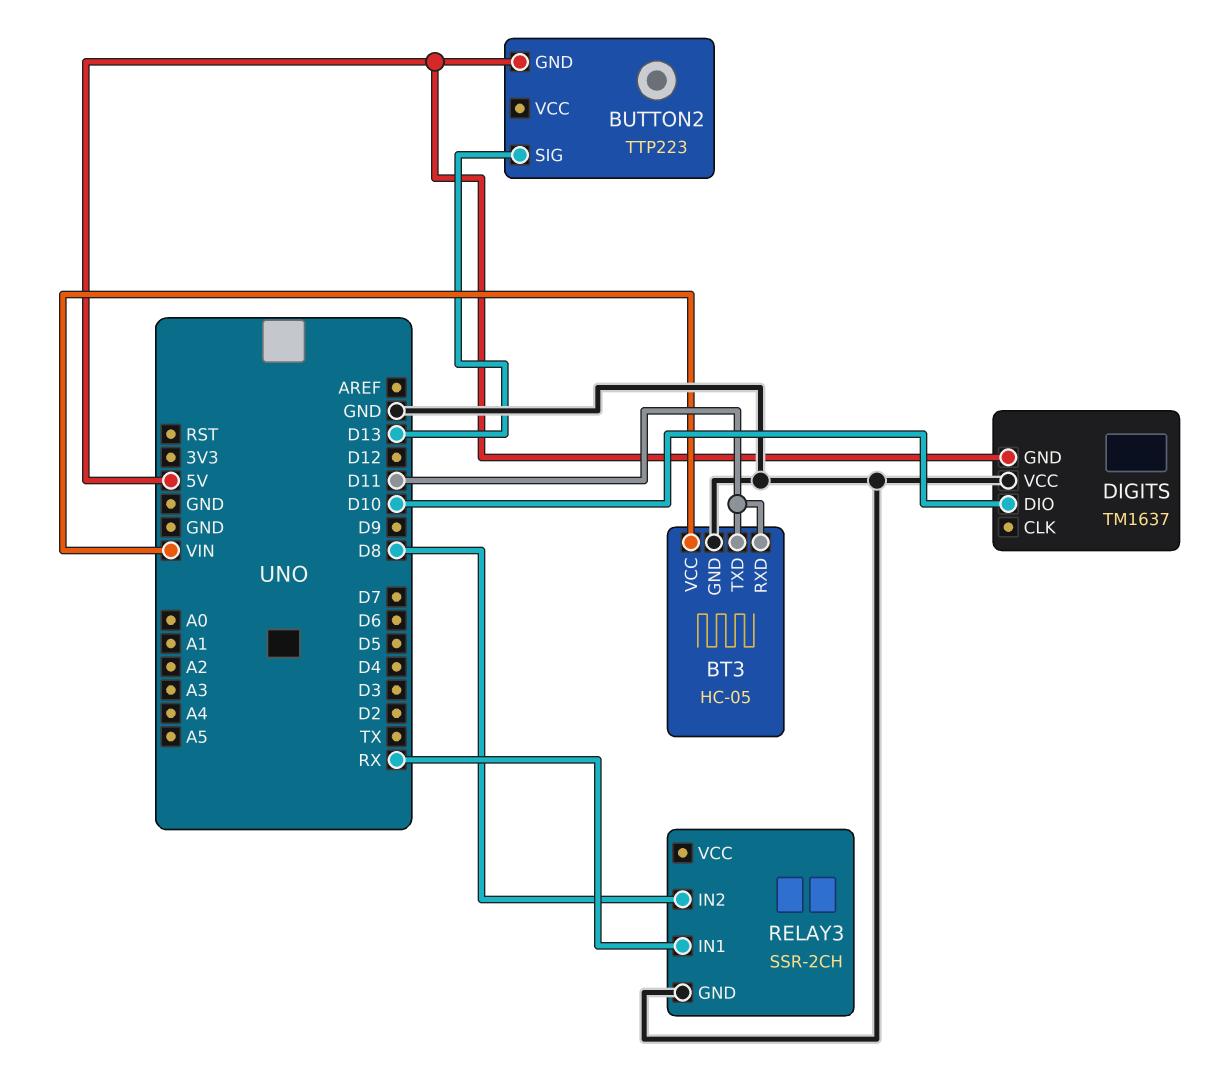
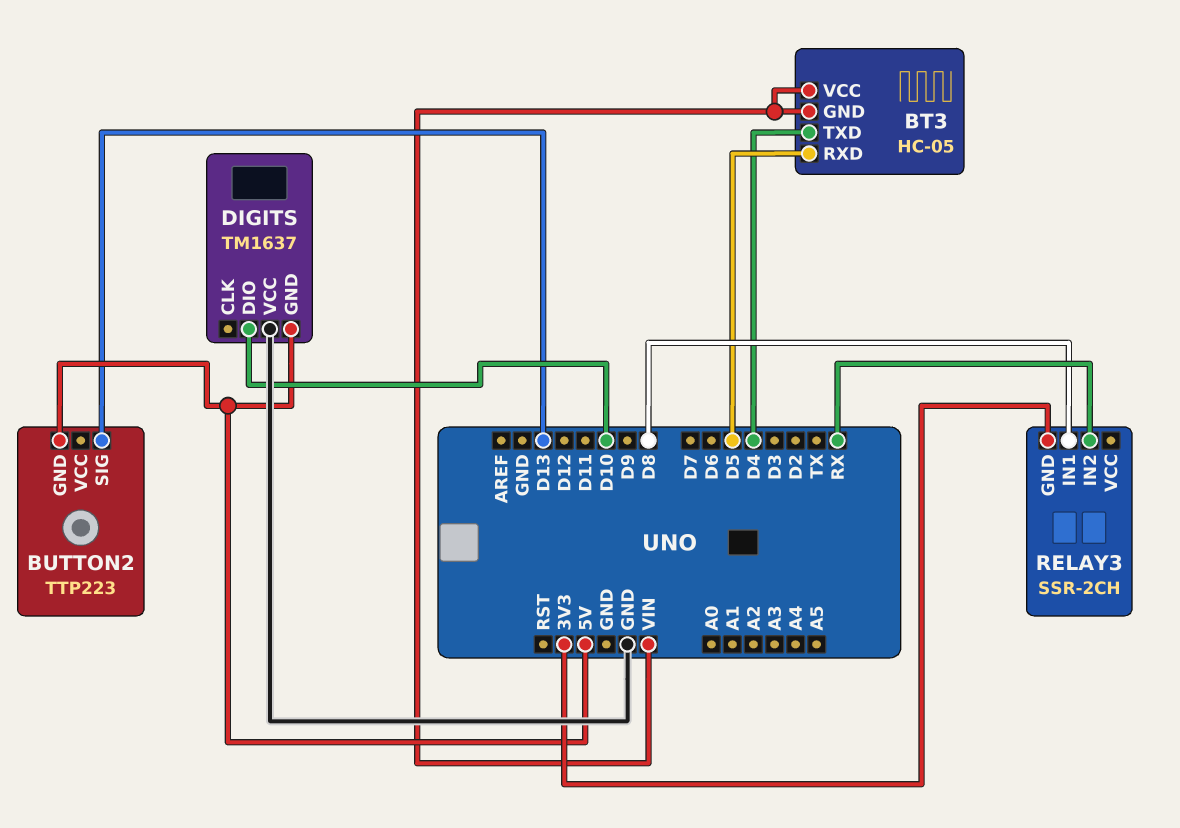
BT3 pin GND: GND -> VIN
BT3 pin RXD: D11 -> D5
BT3 pin TXD: D11 -> D4
RELAY3 pin GND: GND -> 3V3
RELAY3 pin IN1: RX -> D8
RELAY3 pin IN2: D8 -> RX

